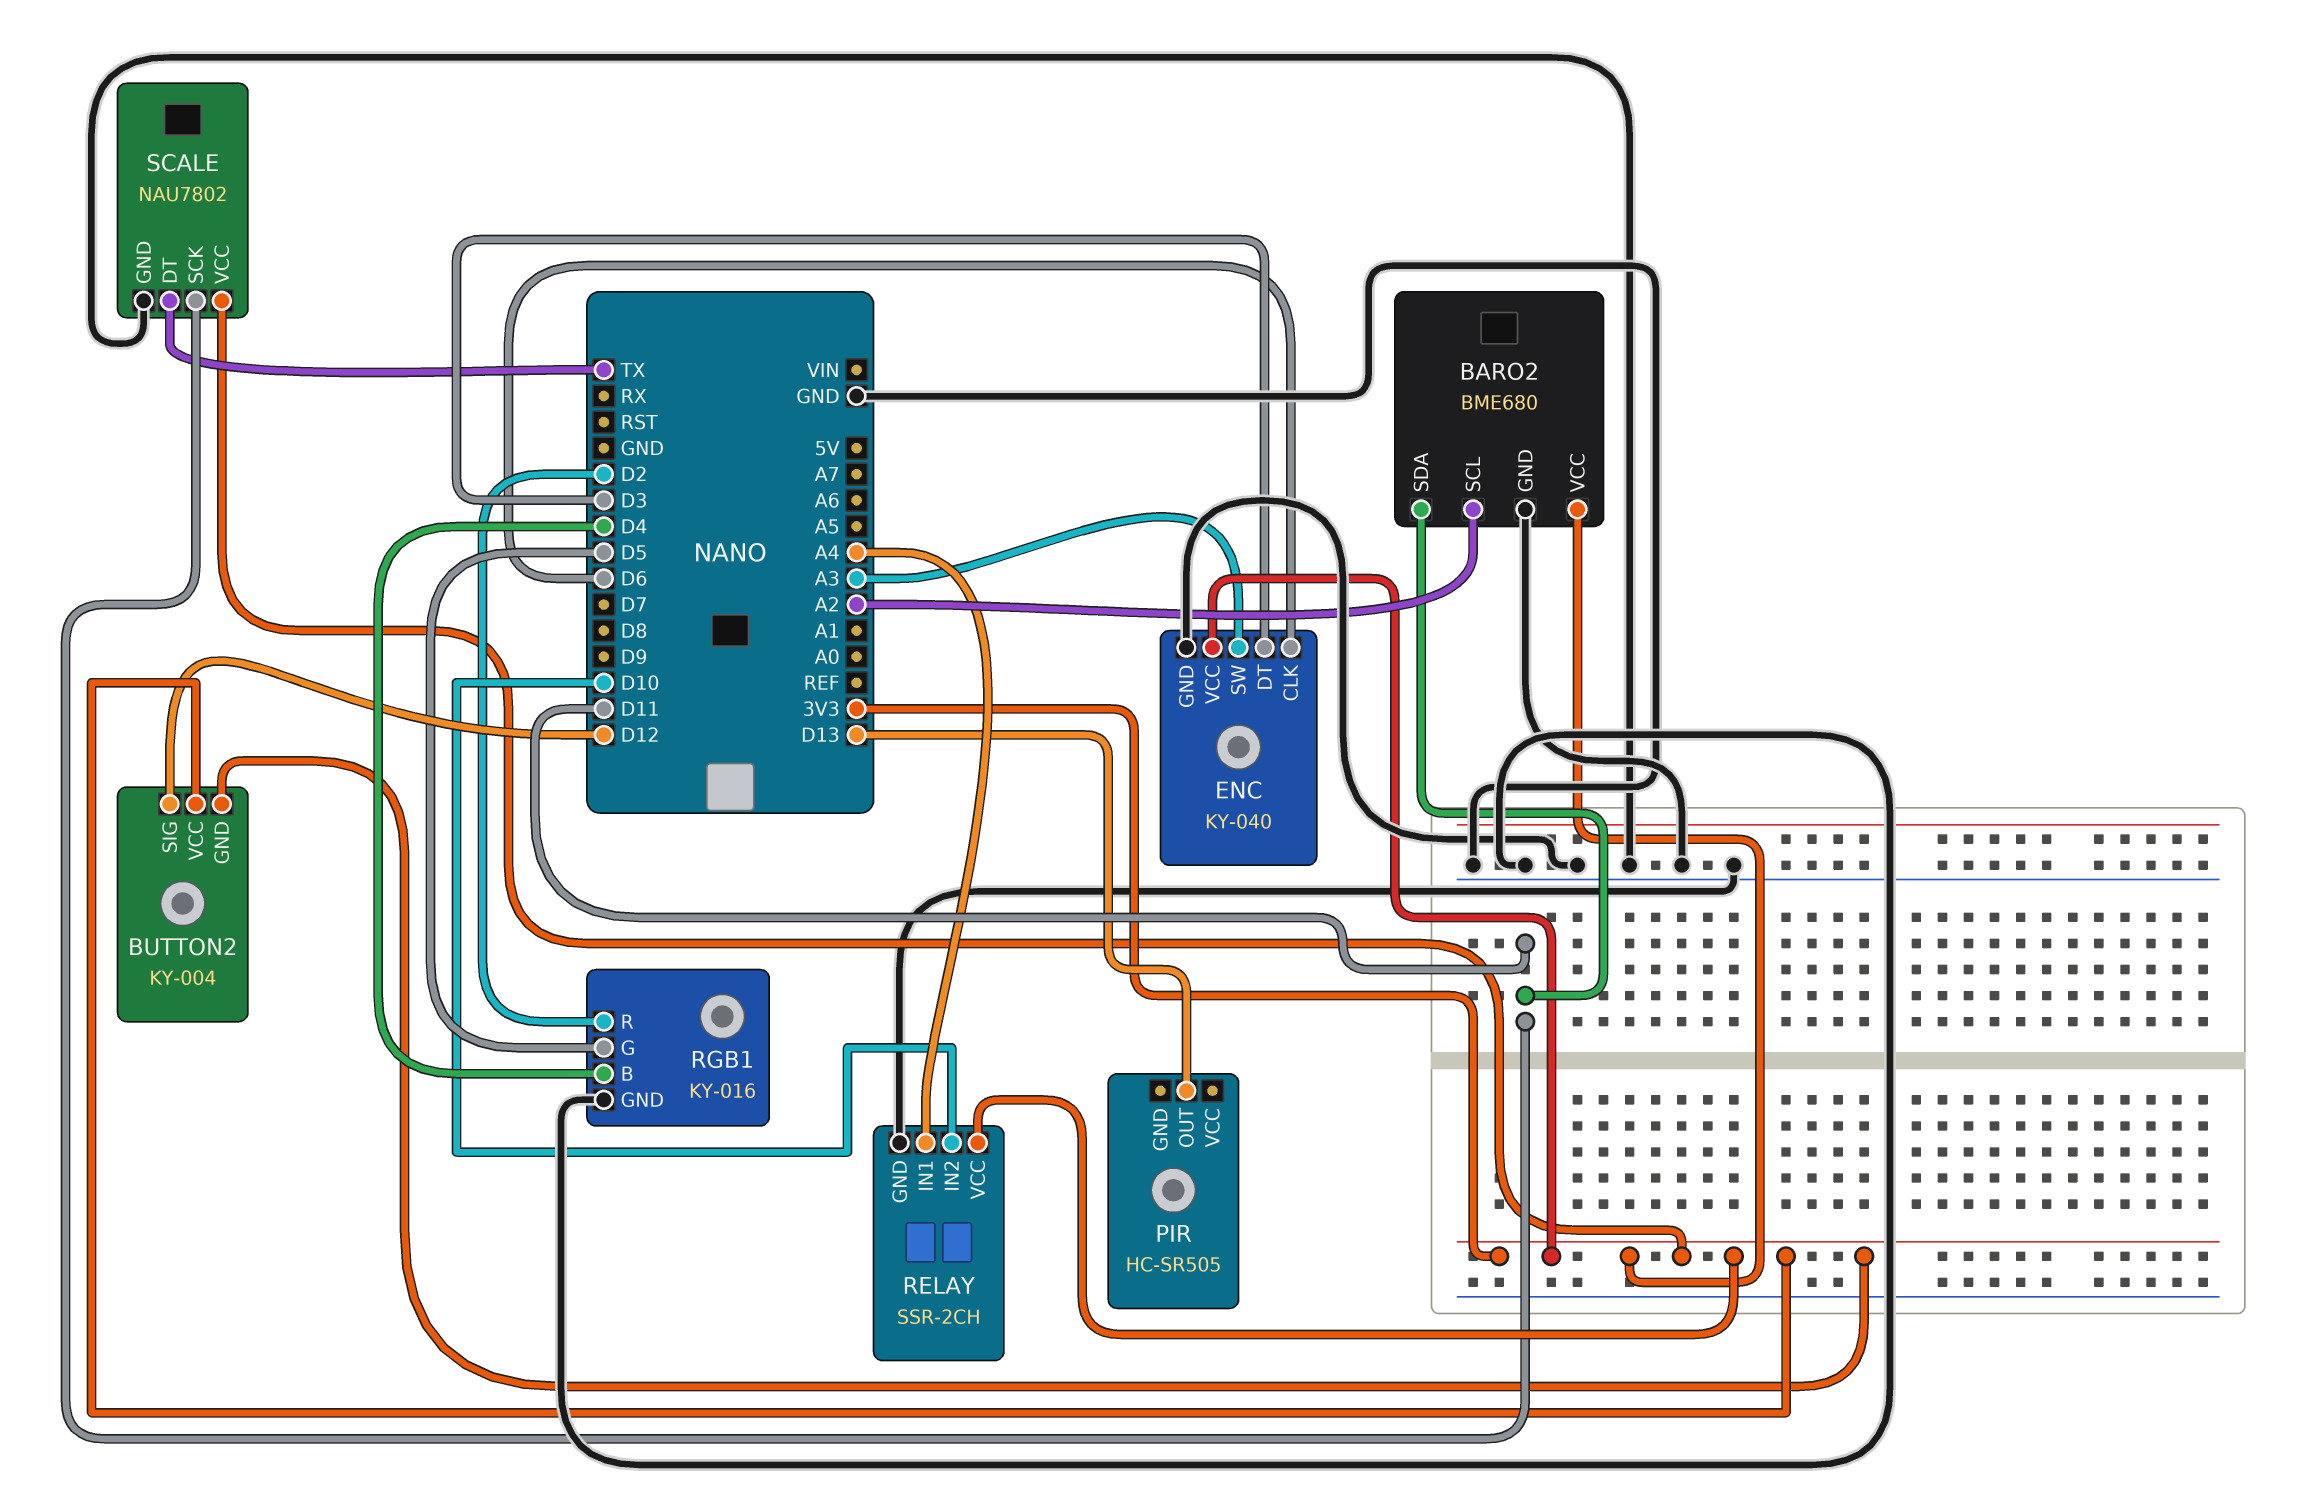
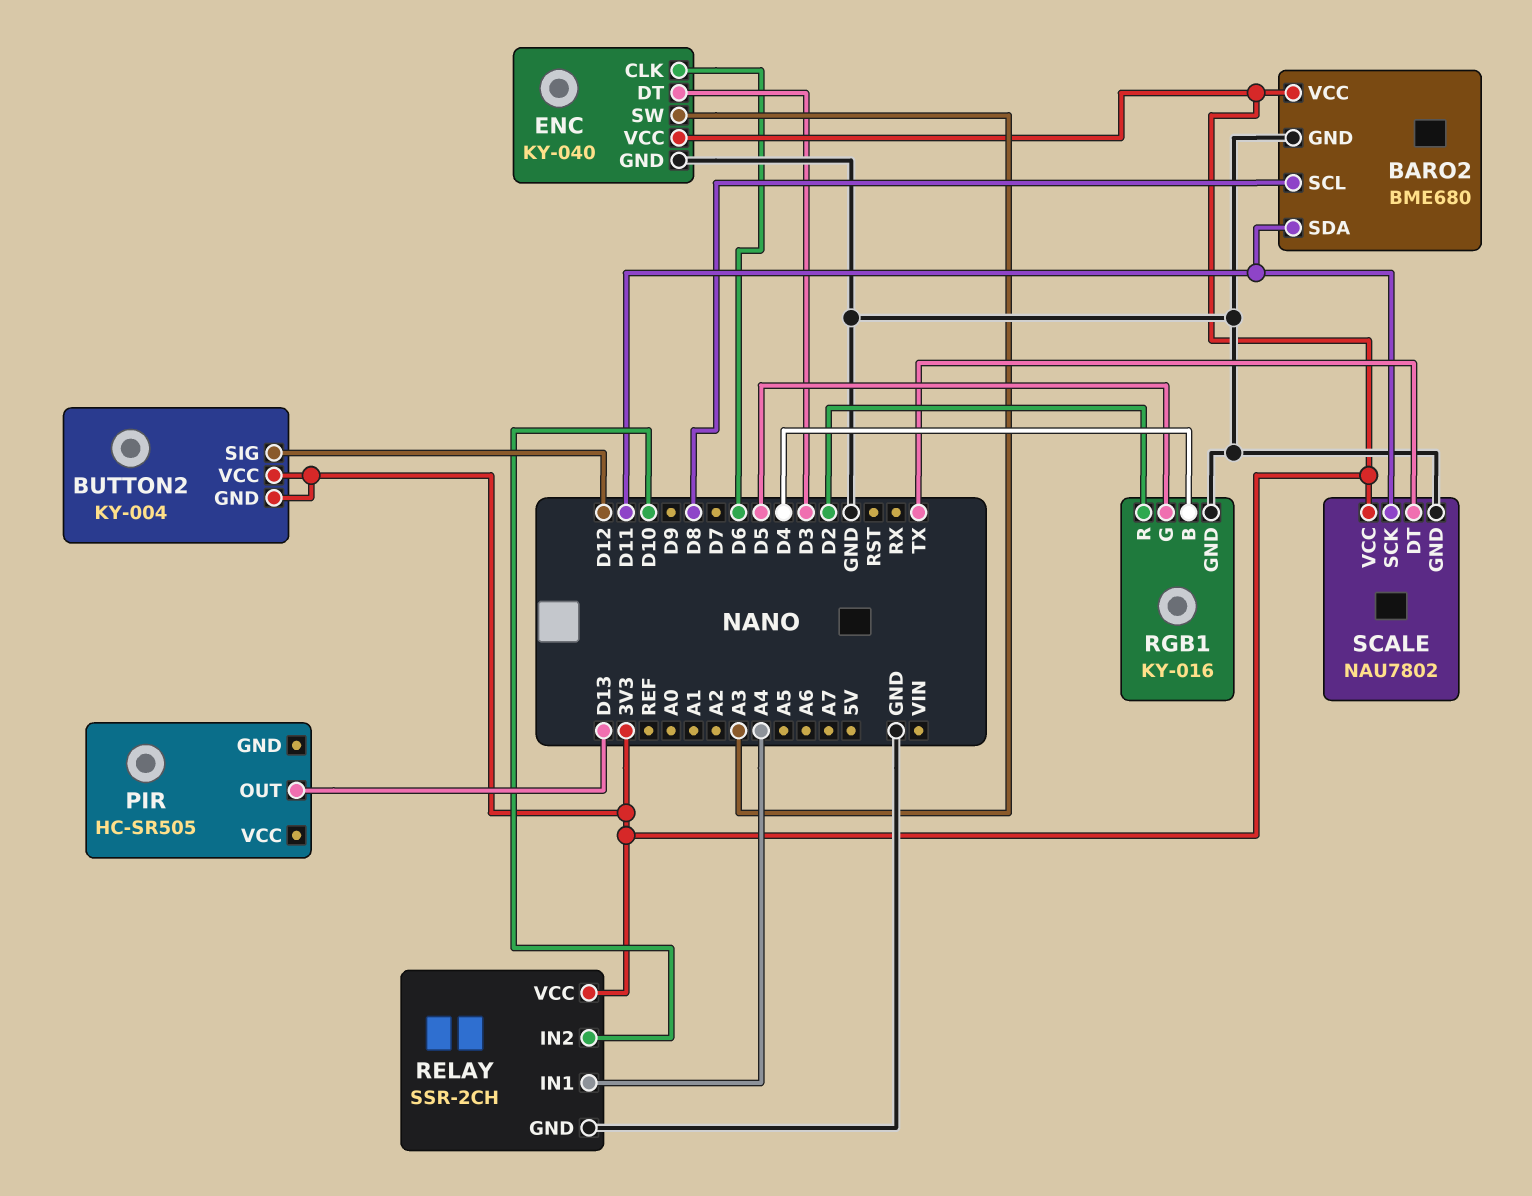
BARO2 pin SCL: A2 -> D8

